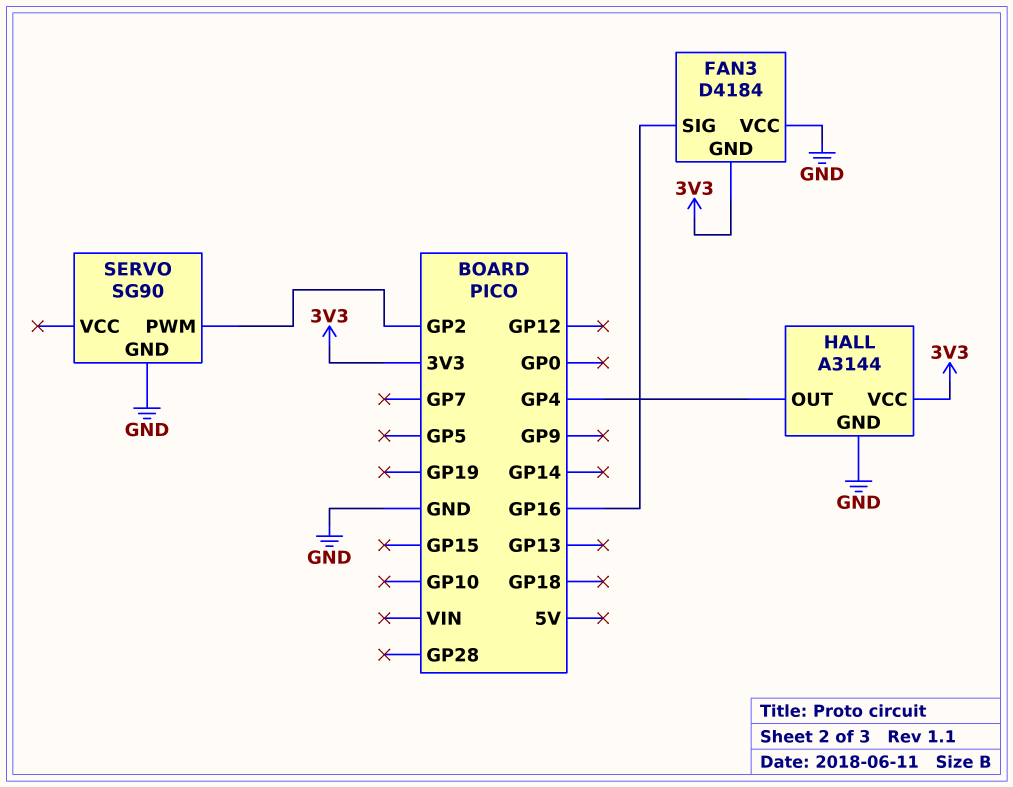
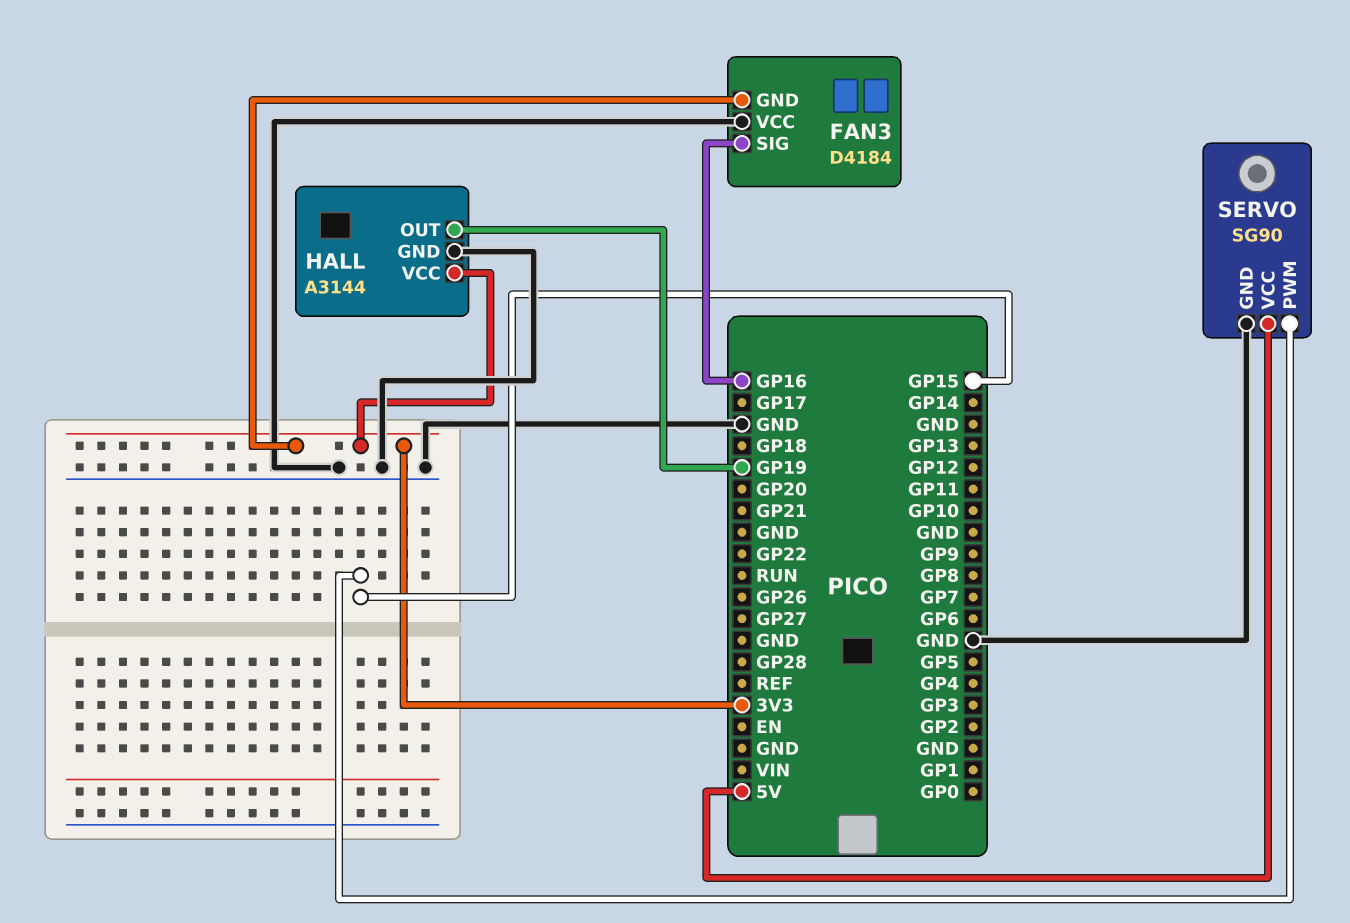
HALL pin OUT: GP4 -> GP19
SERVO pin PWM: GP2 -> GP15
SERVO pin VCC: none -> 5V

